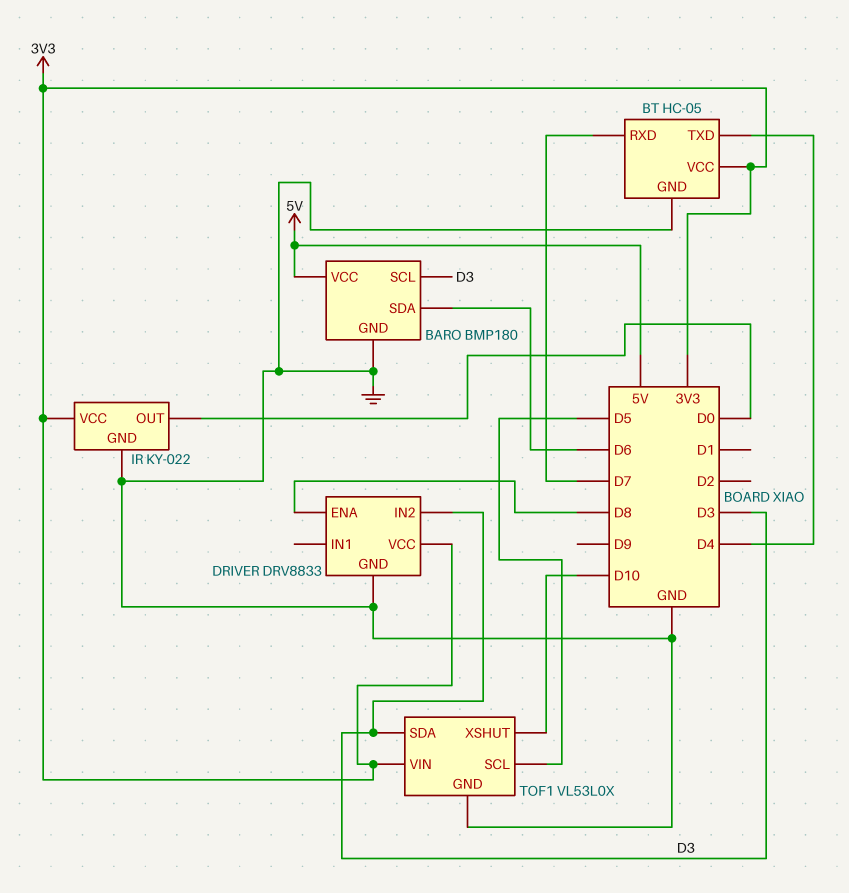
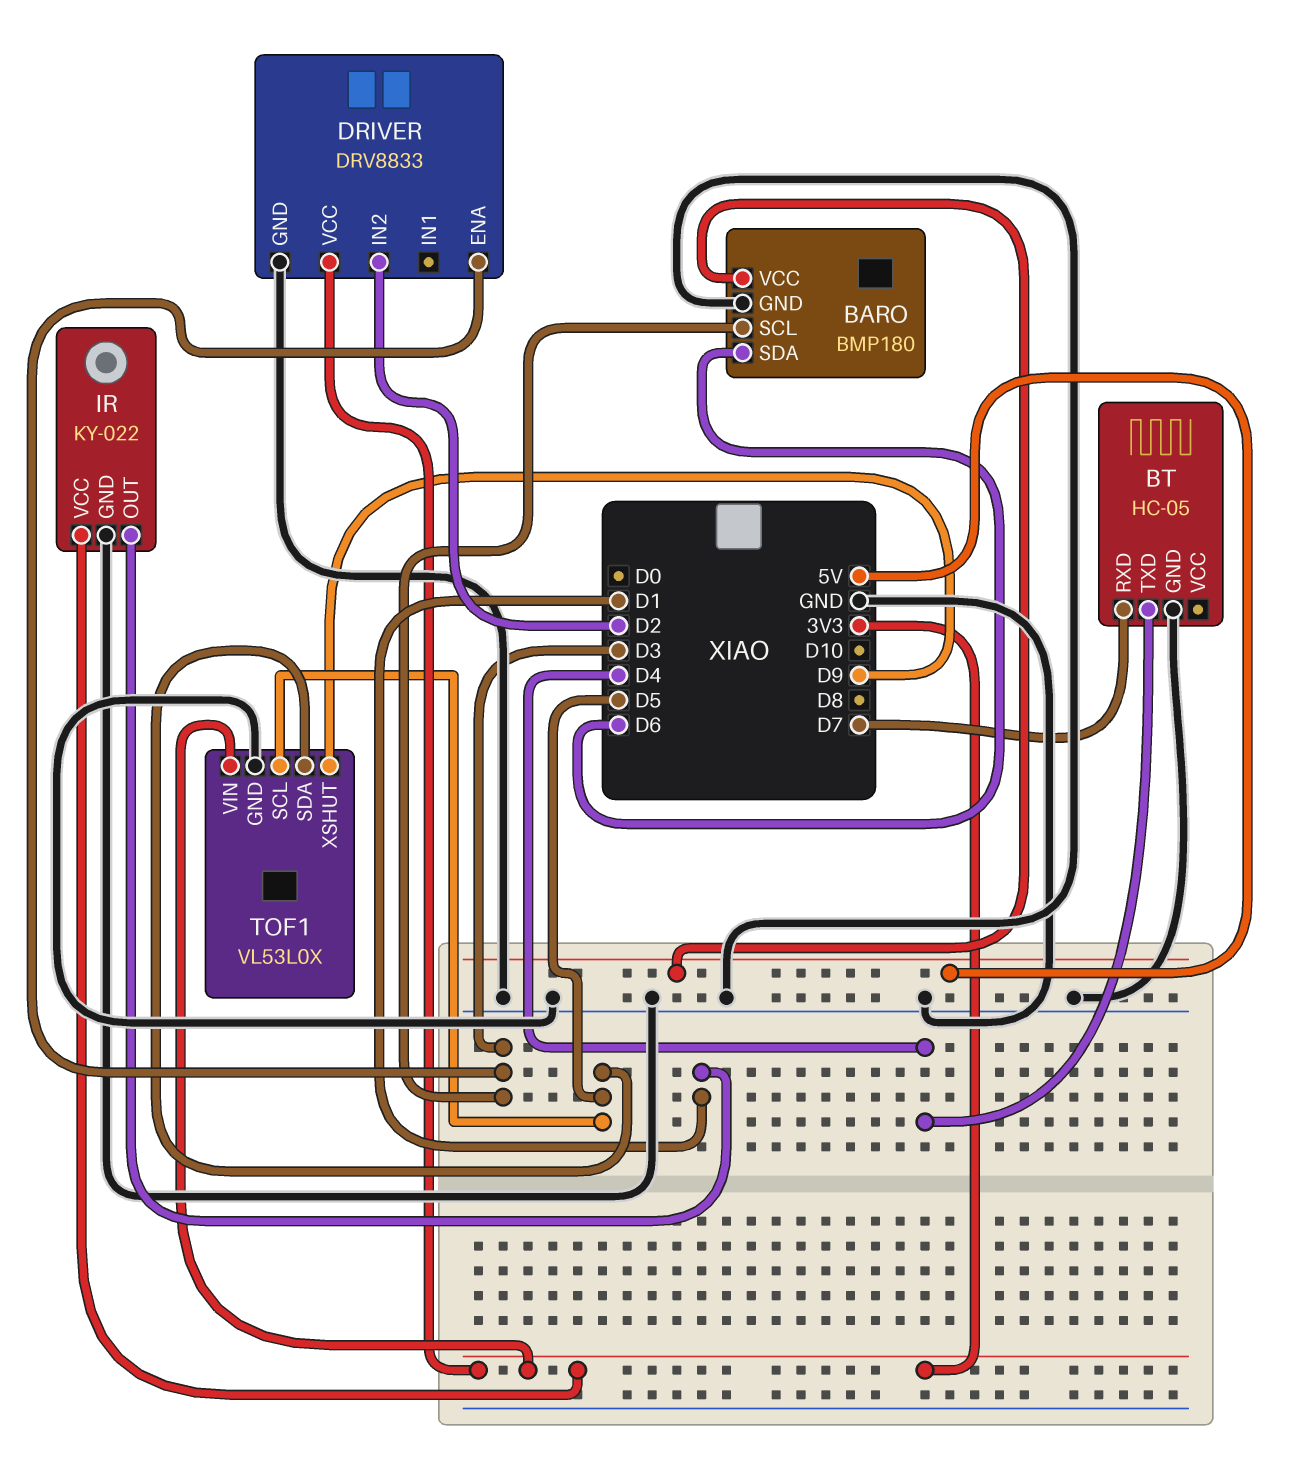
BT pin VCC: 3V3 -> none
DRIVER pin ENA: D8 -> D3
DRIVER pin IN2: D3 -> D2
IR pin OUT: D0 -> D1
TOF1 pin SDA: D3 -> D5
TOF1 pin XSHUT: D10 -> D9

